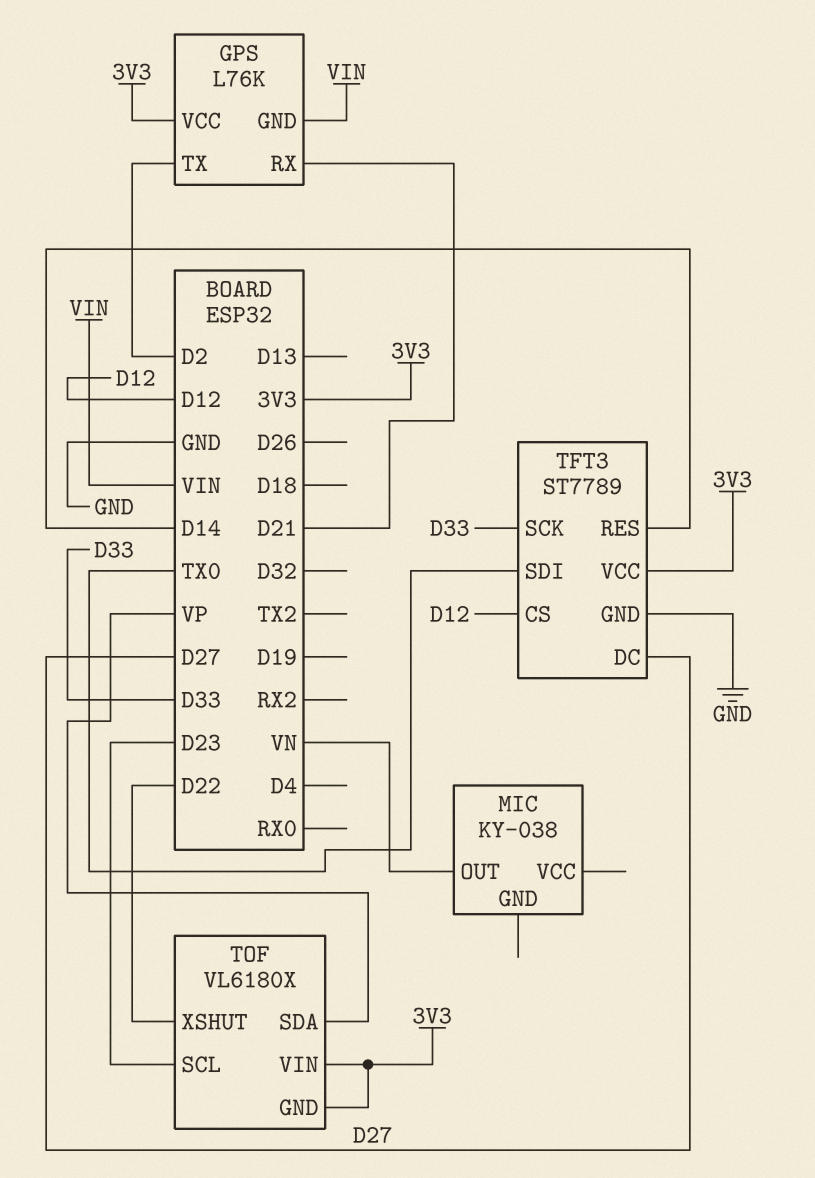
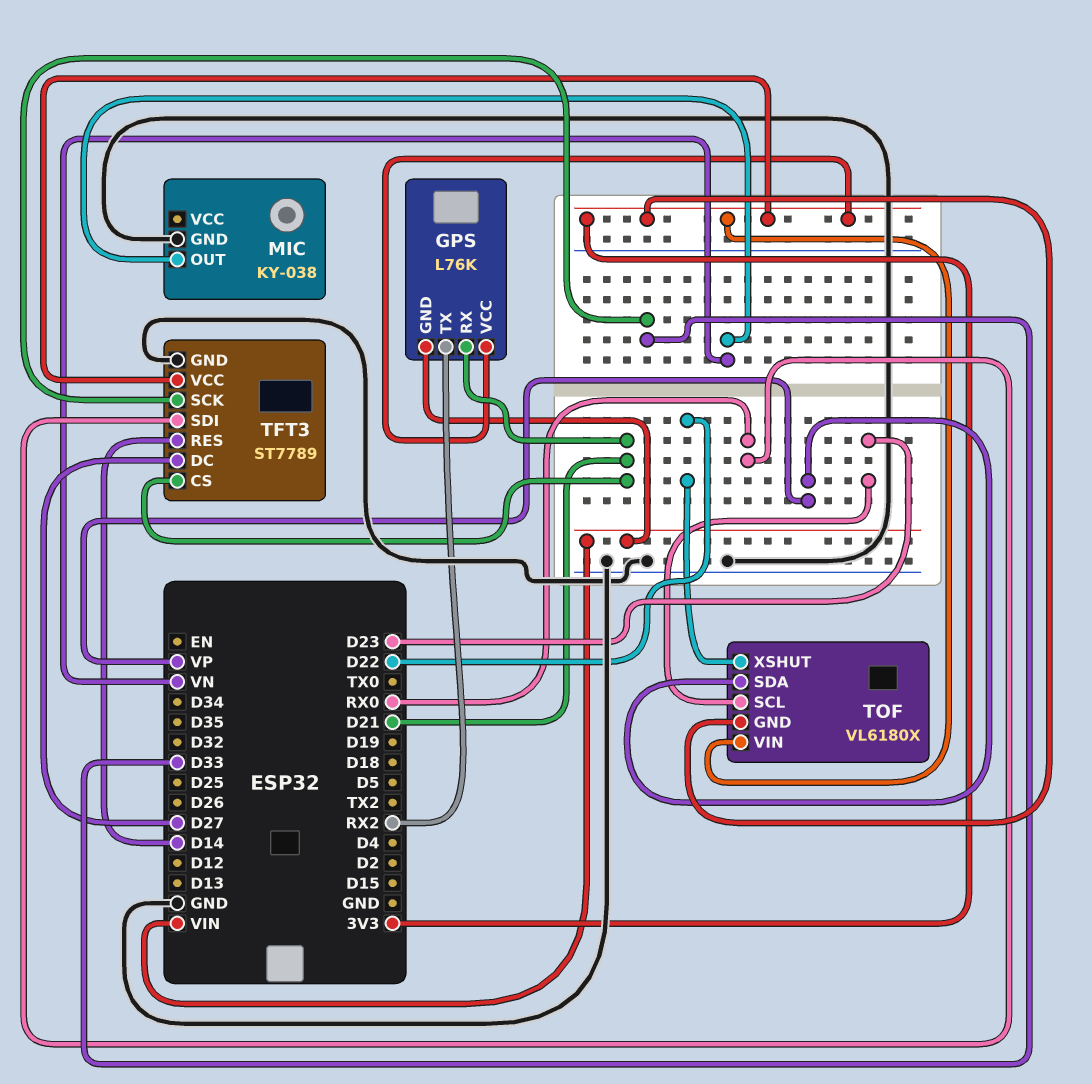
GPS pin TX: D2 -> RX2
MIC pin GND: none -> GND
TFT3 pin CS: D12 -> D21
TFT3 pin SDI: TX0 -> RX0

